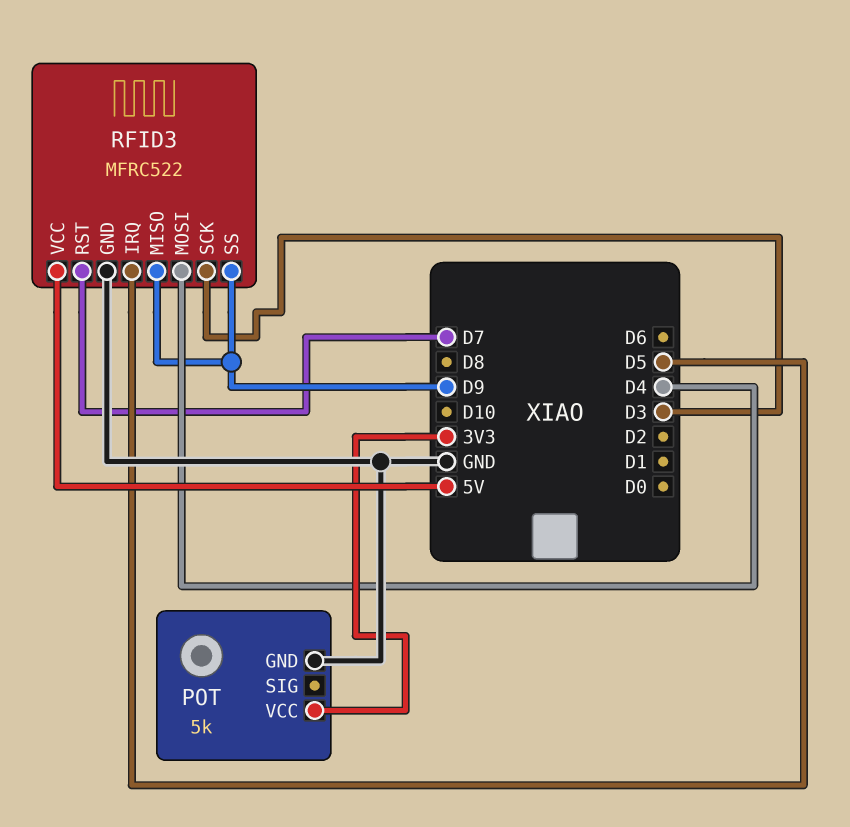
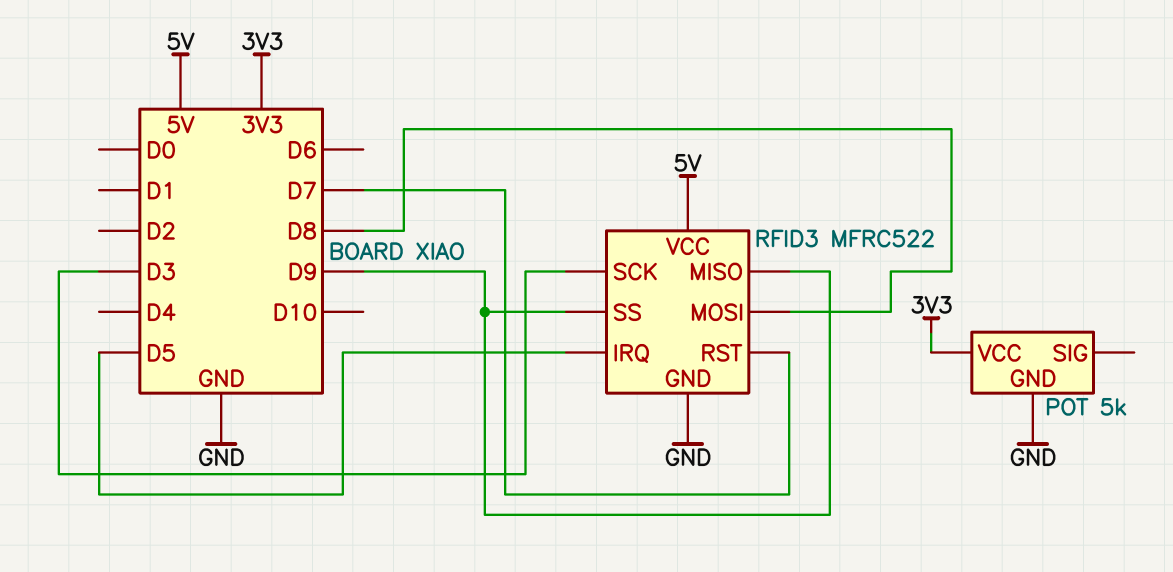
RFID3 pin MOSI: D4 -> D8

